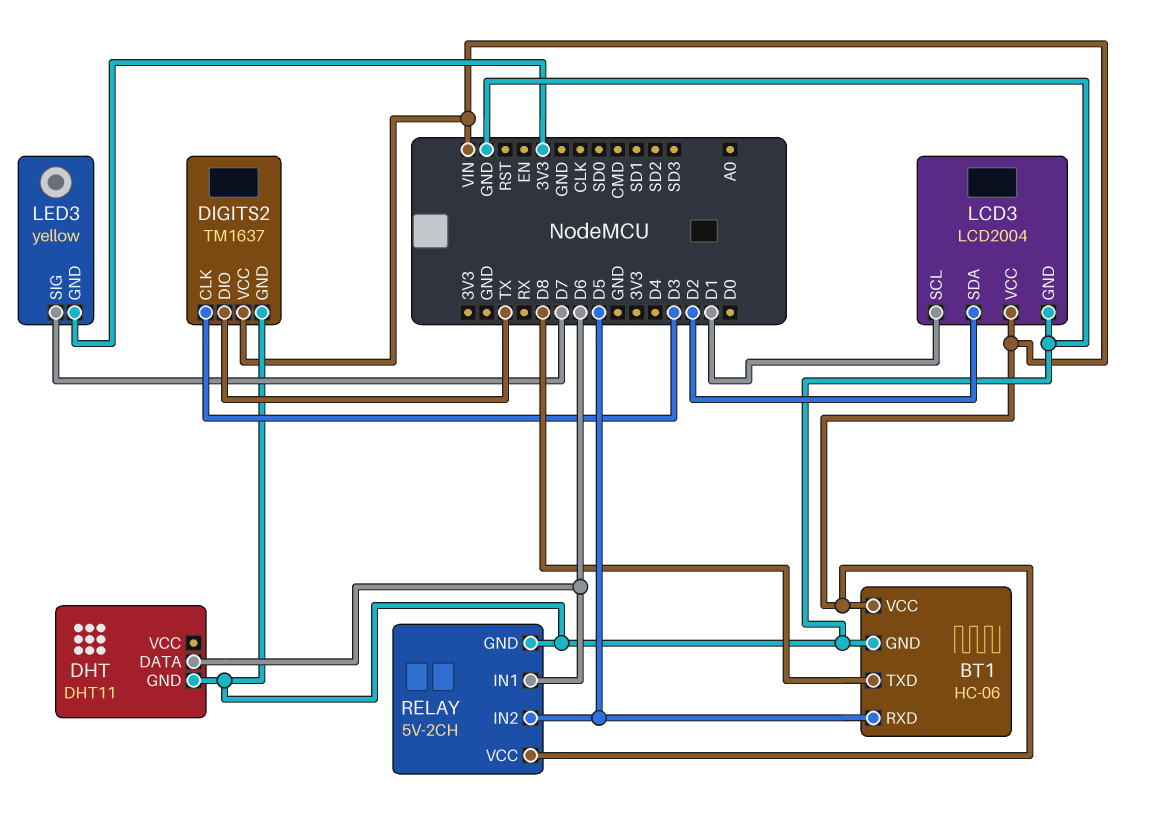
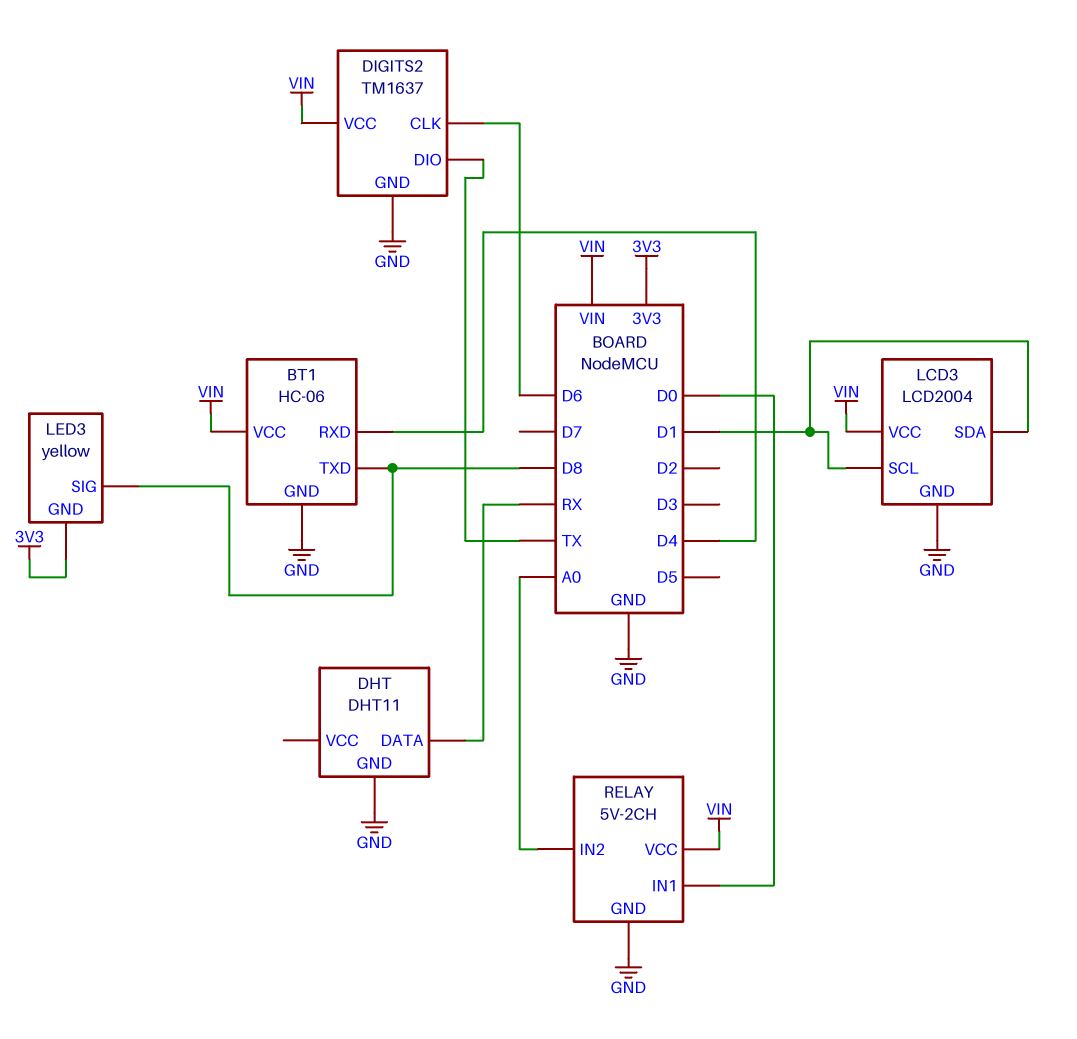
BT1 pin RXD: D5 -> D4
DHT pin DATA: D6 -> RX
DIGITS2 pin CLK: D3 -> D6
LCD3 pin SDA: D2 -> D1
LED3 pin SIG: D7 -> D8
RELAY pin IN1: D6 -> D0
RELAY pin IN2: D5 -> A0

